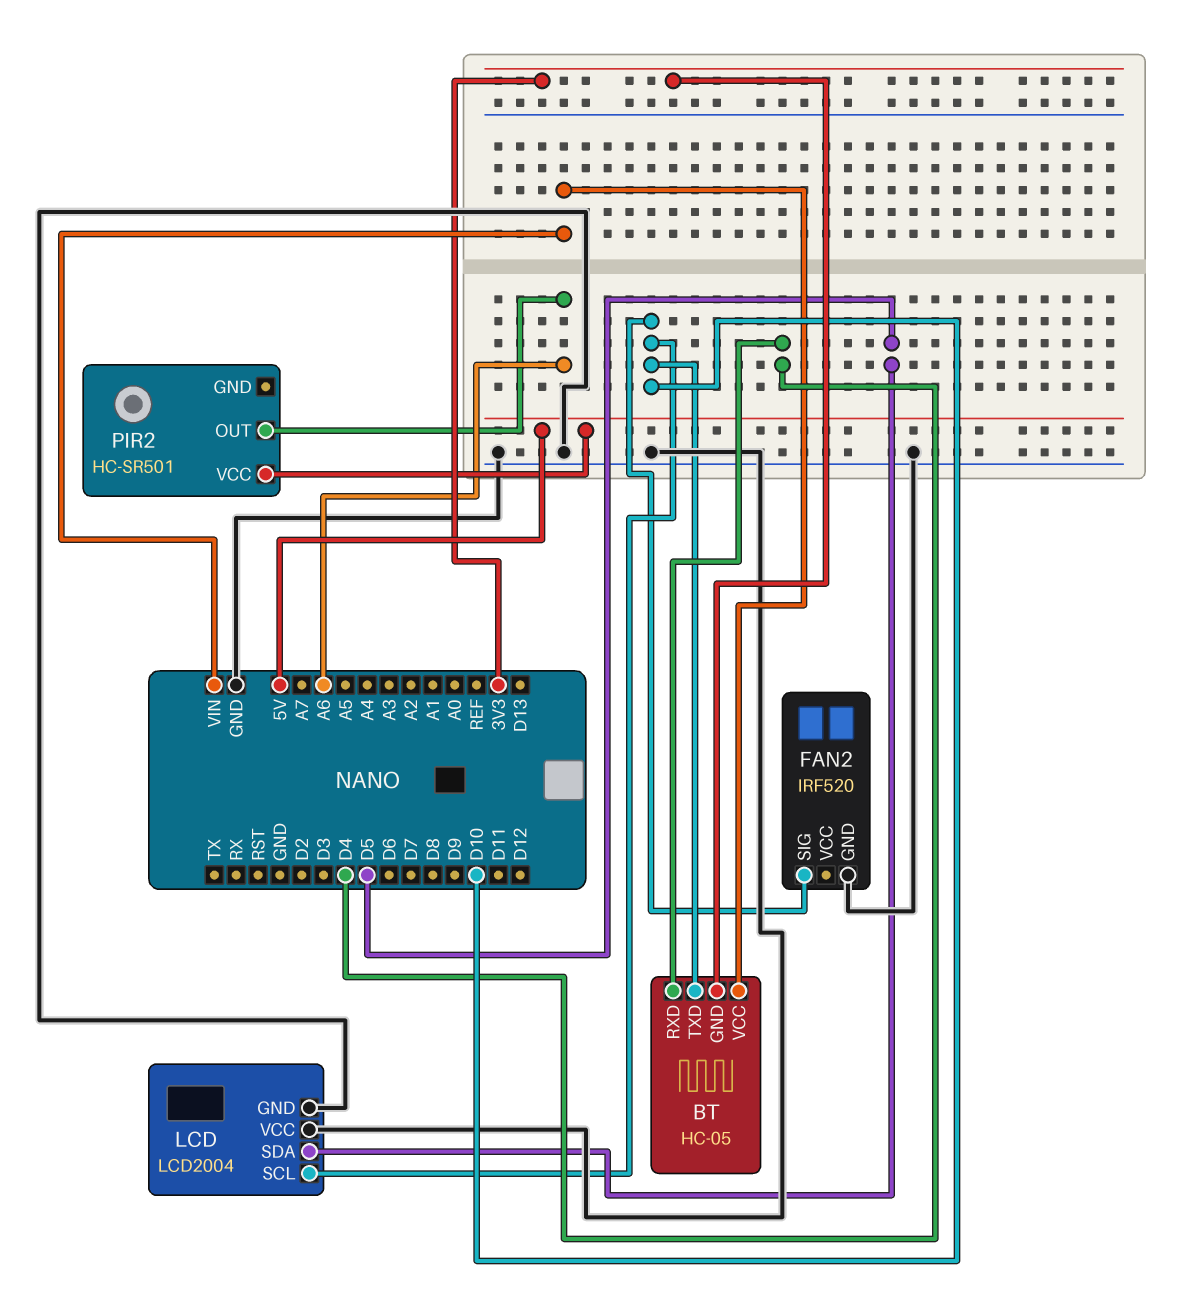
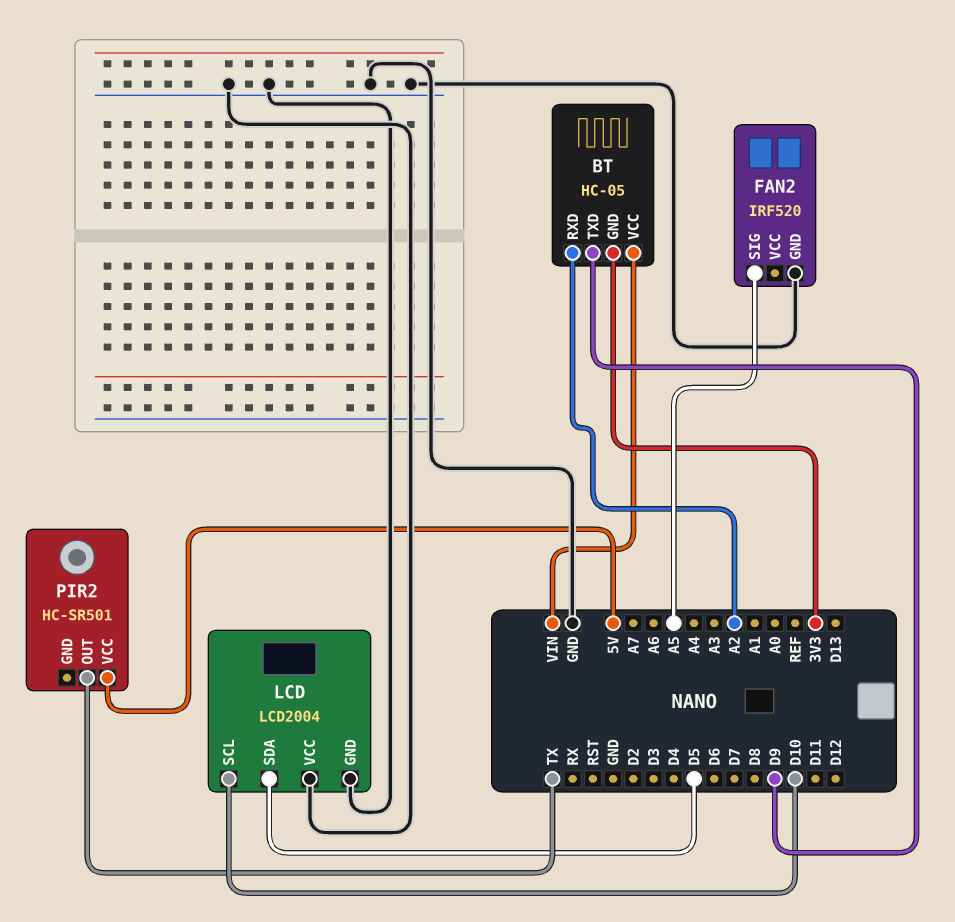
BT pin RXD: D4 -> A2
BT pin TXD: D10 -> D9
FAN2 pin SIG: D10 -> A5
PIR2 pin OUT: A6 -> TX

